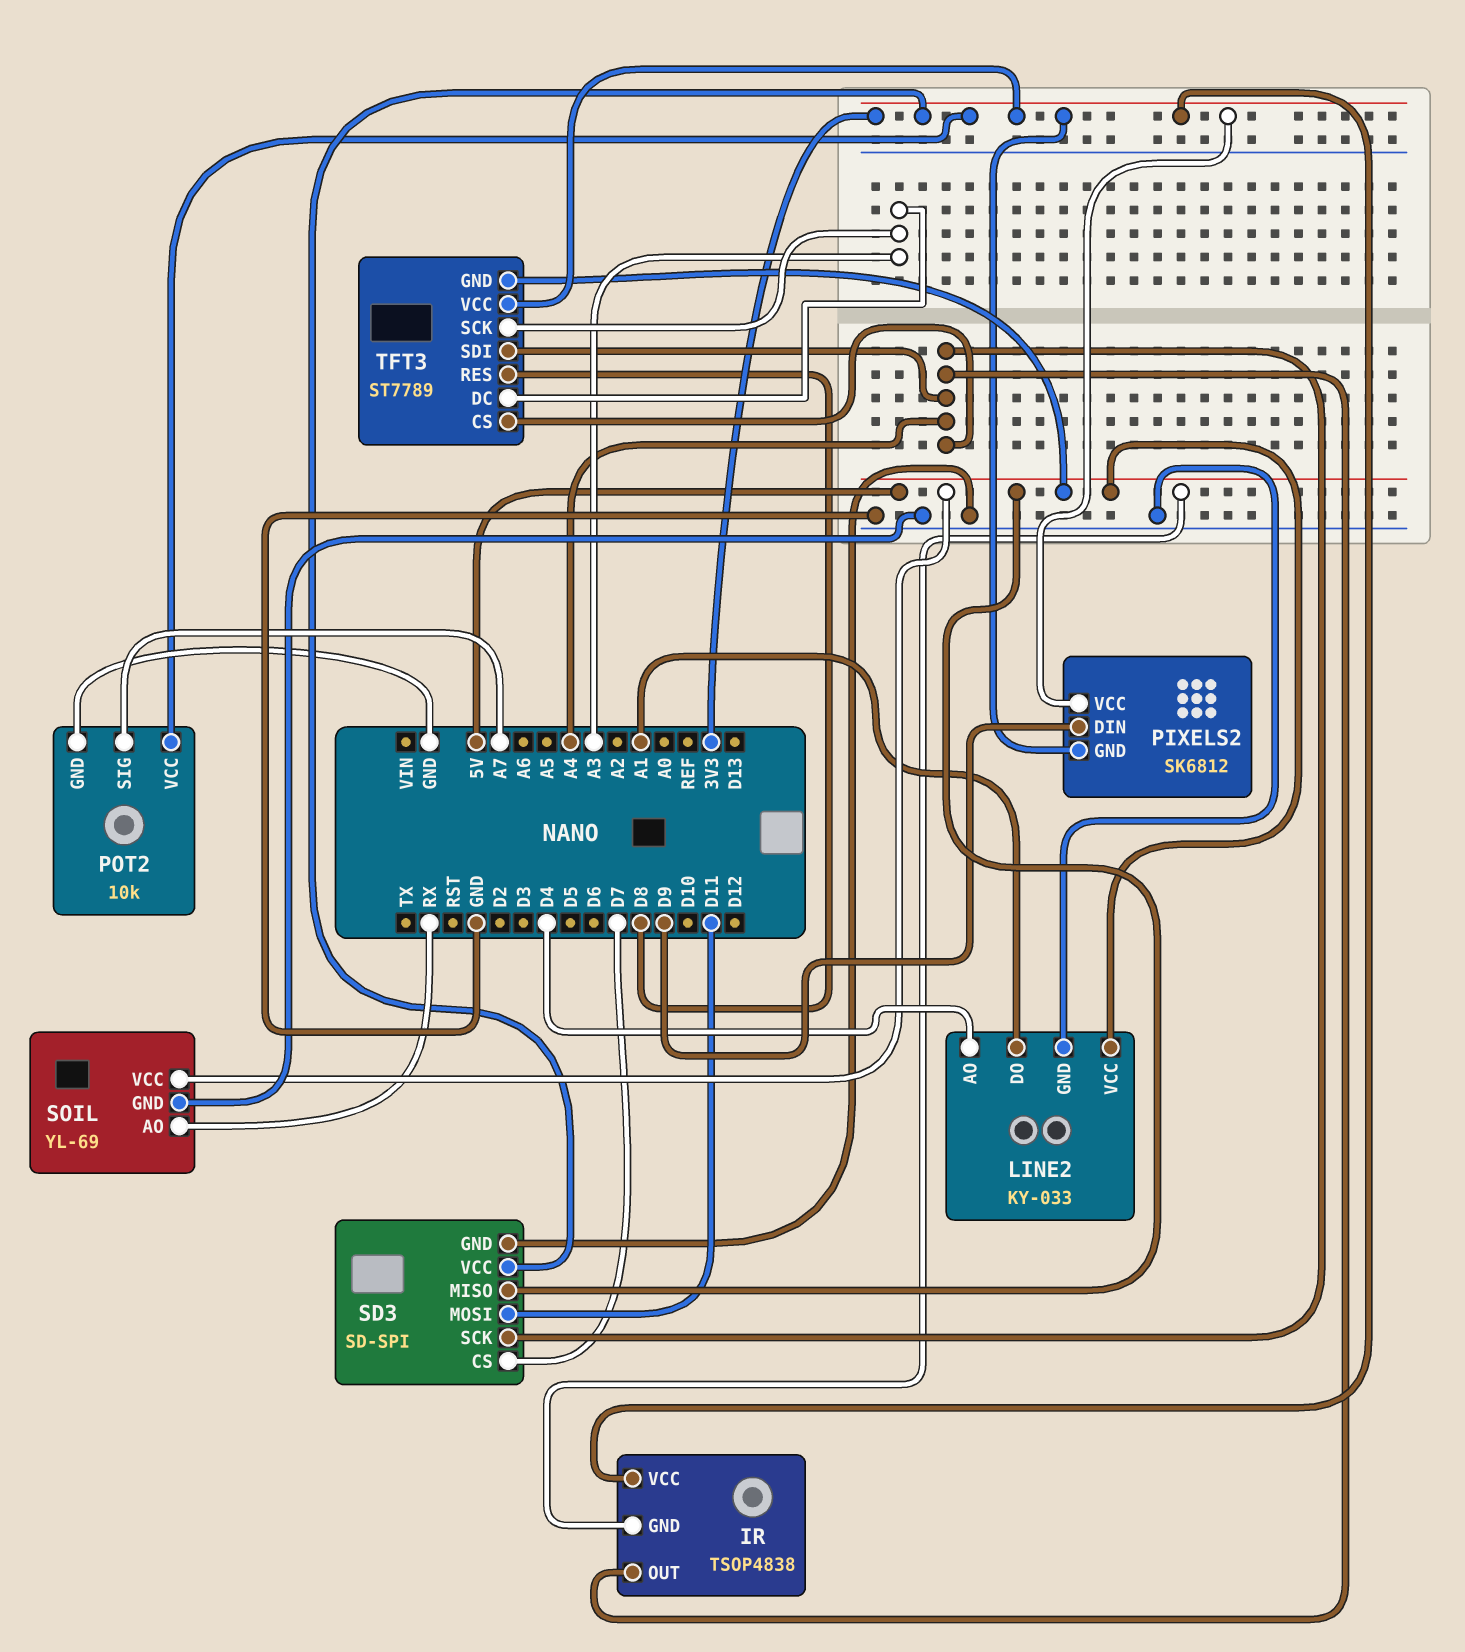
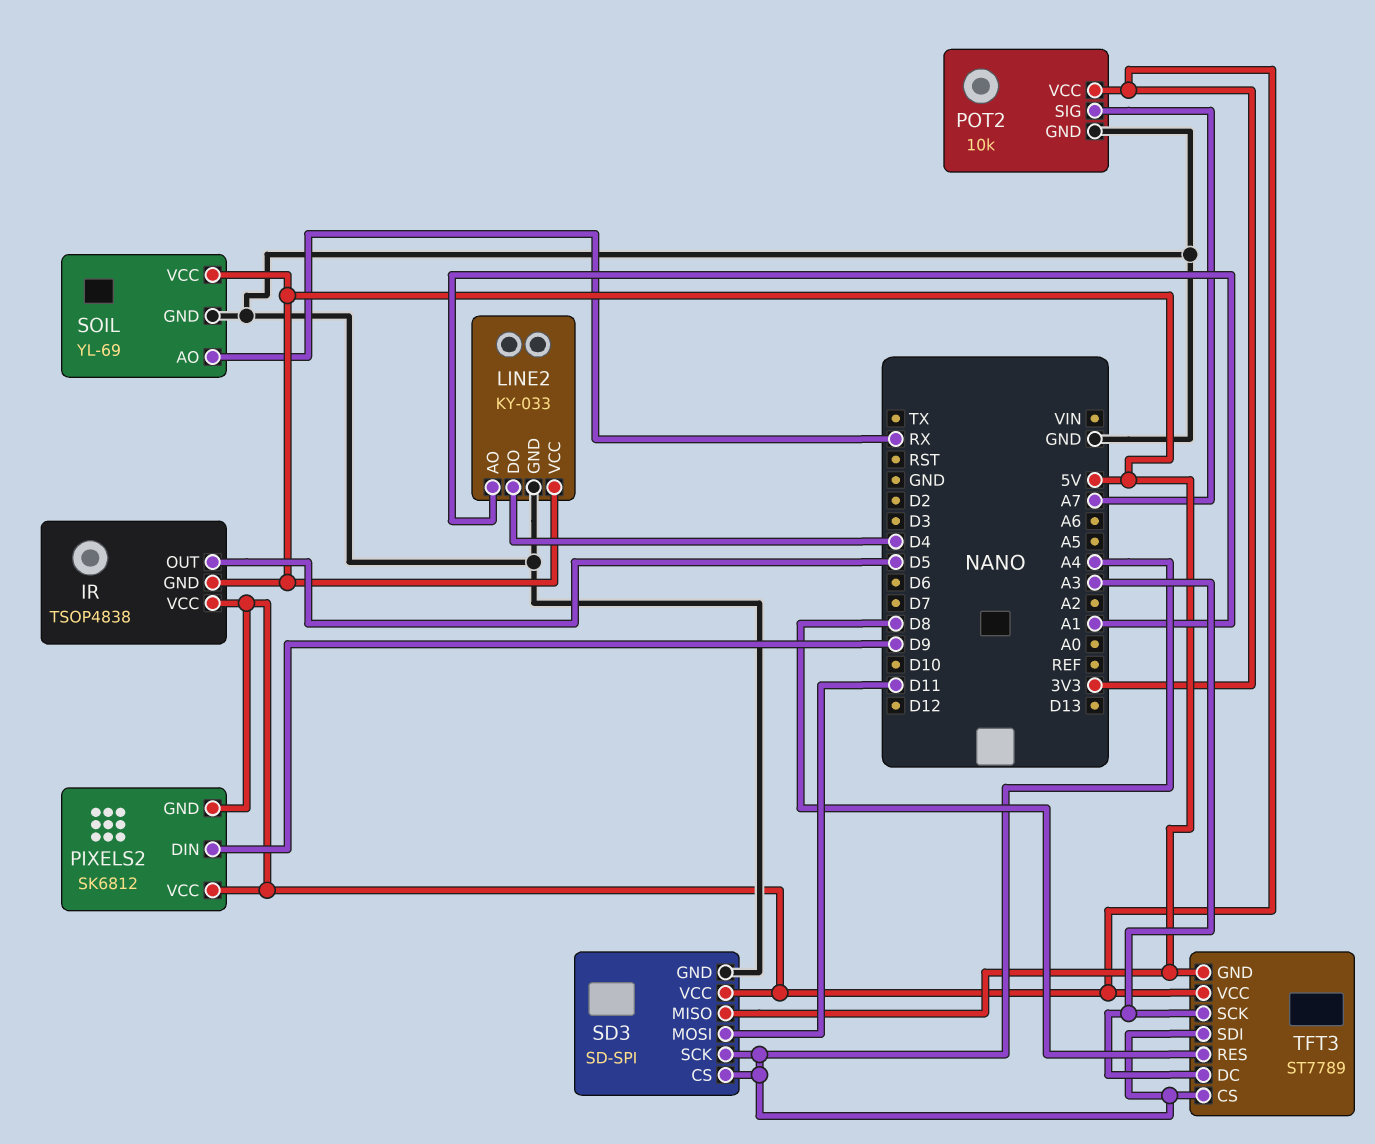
IR pin OUT: A4 -> D5
LINE2 pin AO: D4 -> A1
LINE2 pin DO: A1 -> D4
SD3 pin CS: D7 -> A4

